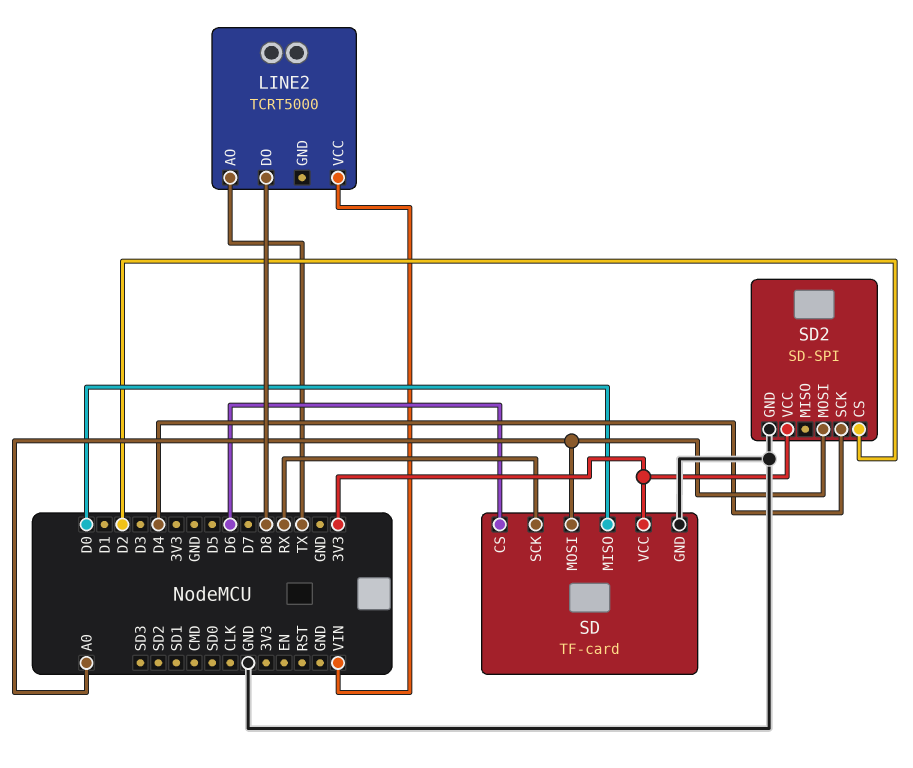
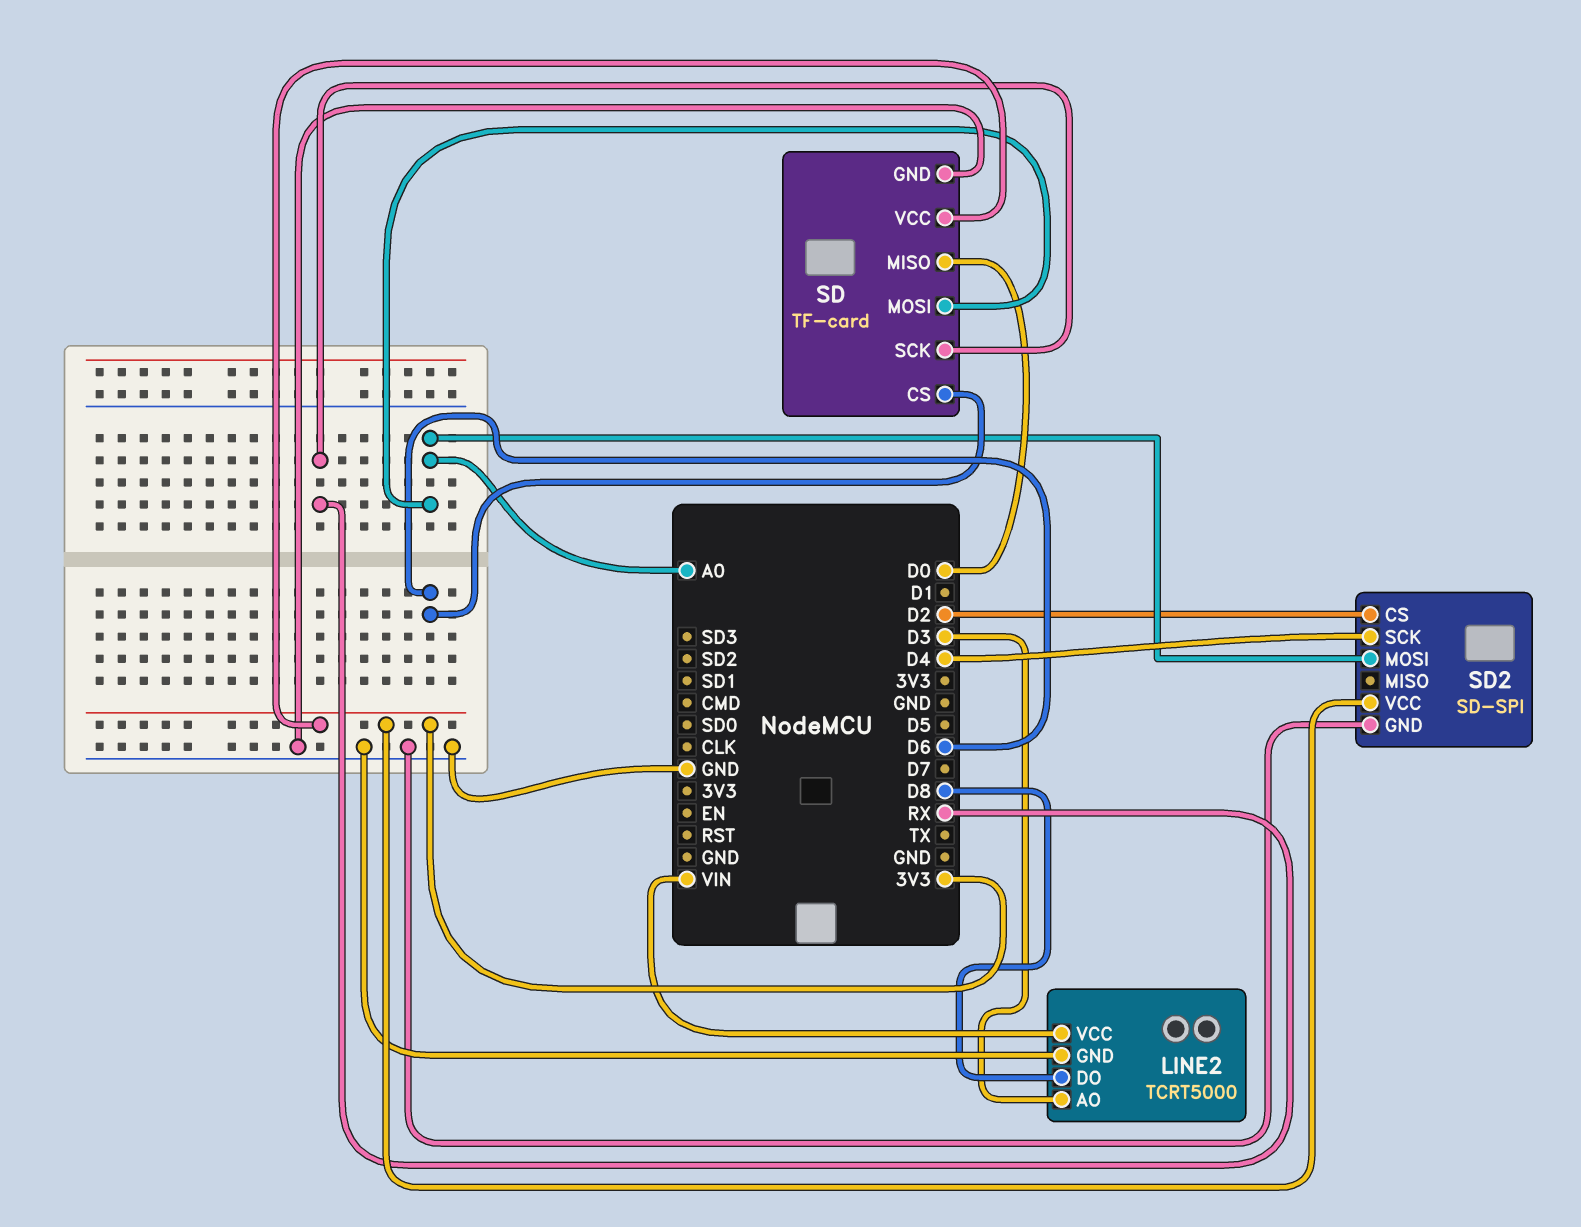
LINE2 pin AO: TX -> D3
LINE2 pin GND: none -> GND

